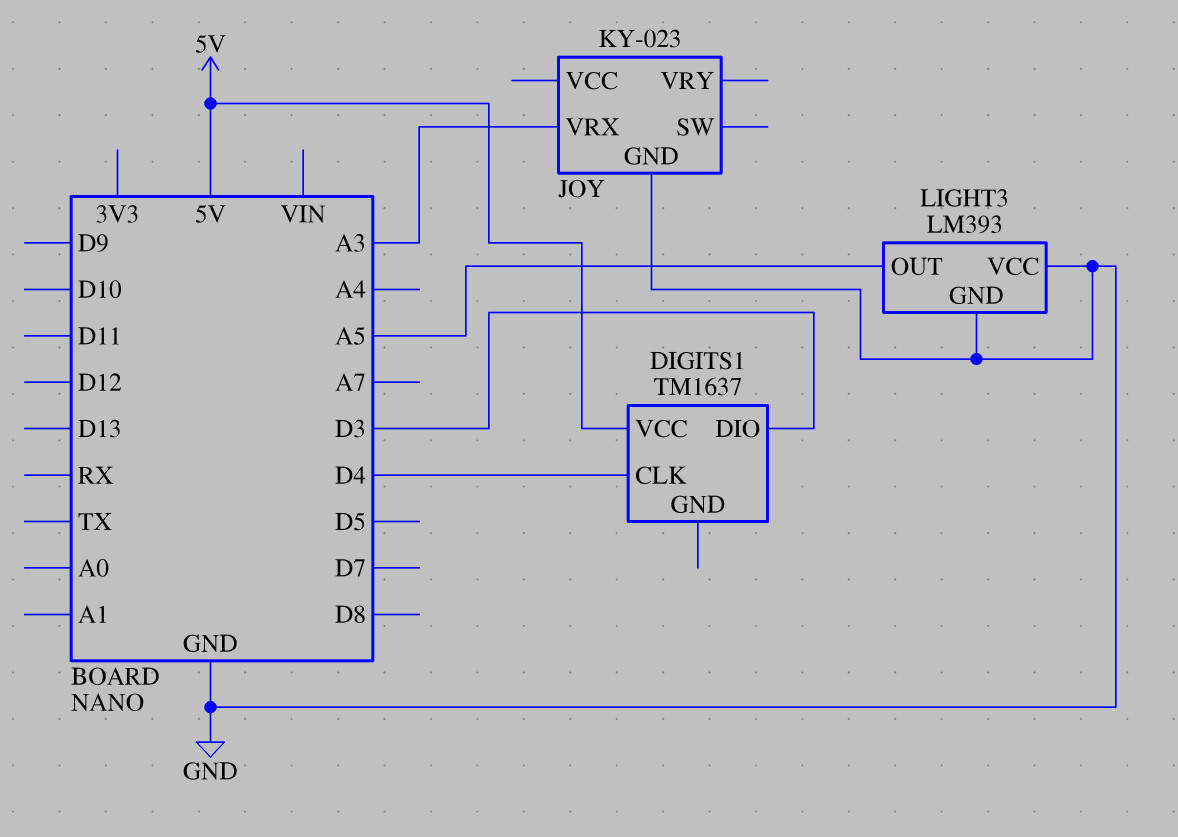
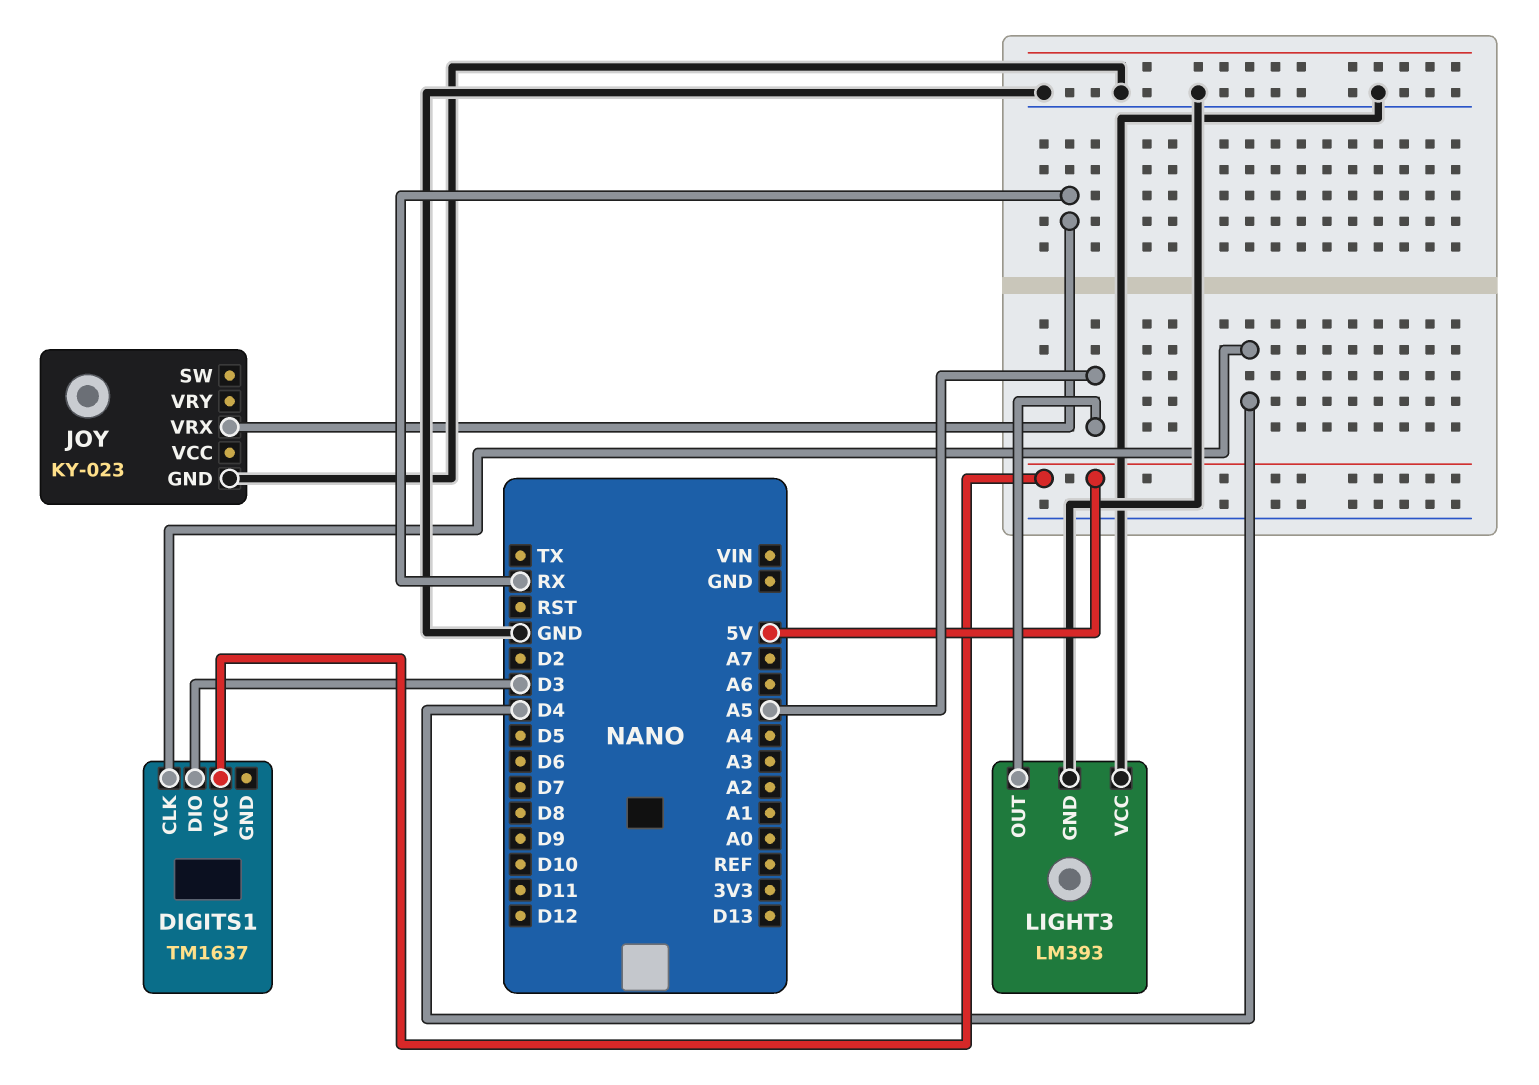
JOY pin VRX: A3 -> RX

